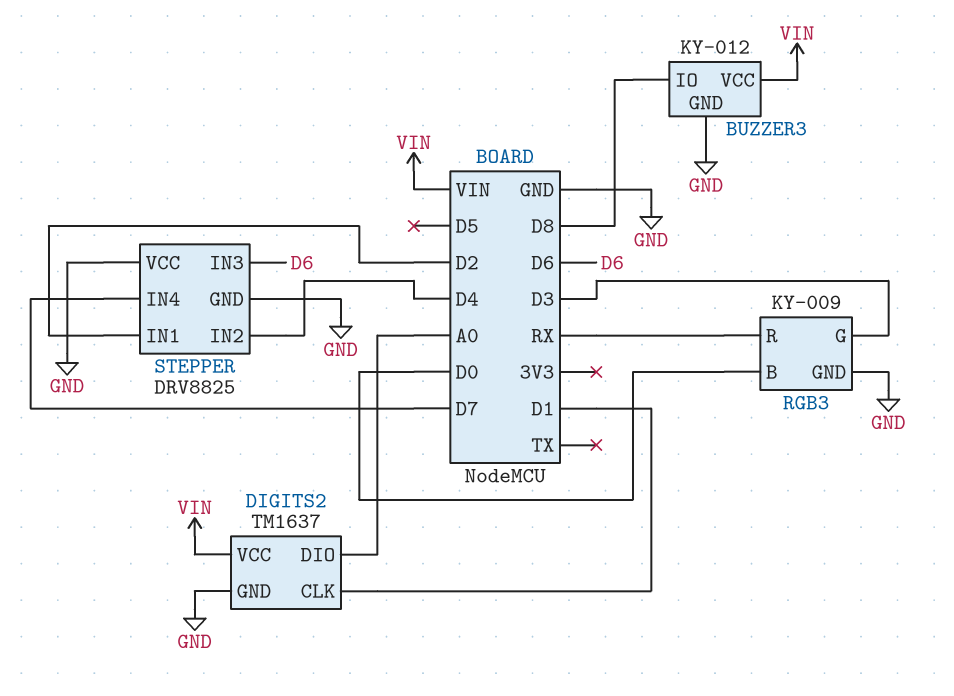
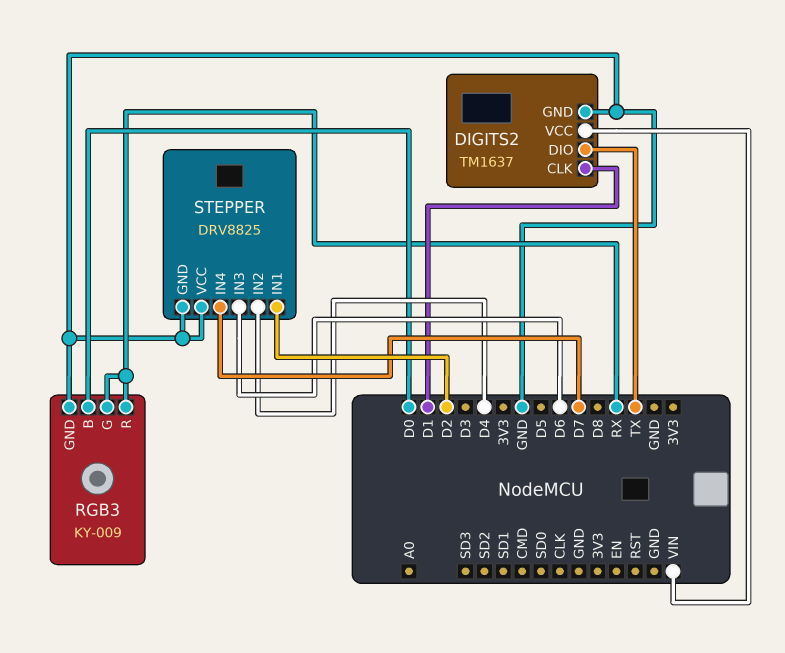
BUZZER3: KY-012 -> none
BUZZER3 pin GND: GND -> none
BUZZER3 pin IO: D8 -> none
BUZZER3 pin VCC: VIN -> none
DIGITS2 pin DIO: A0 -> TX
RGB3 pin G: D3 -> RX

